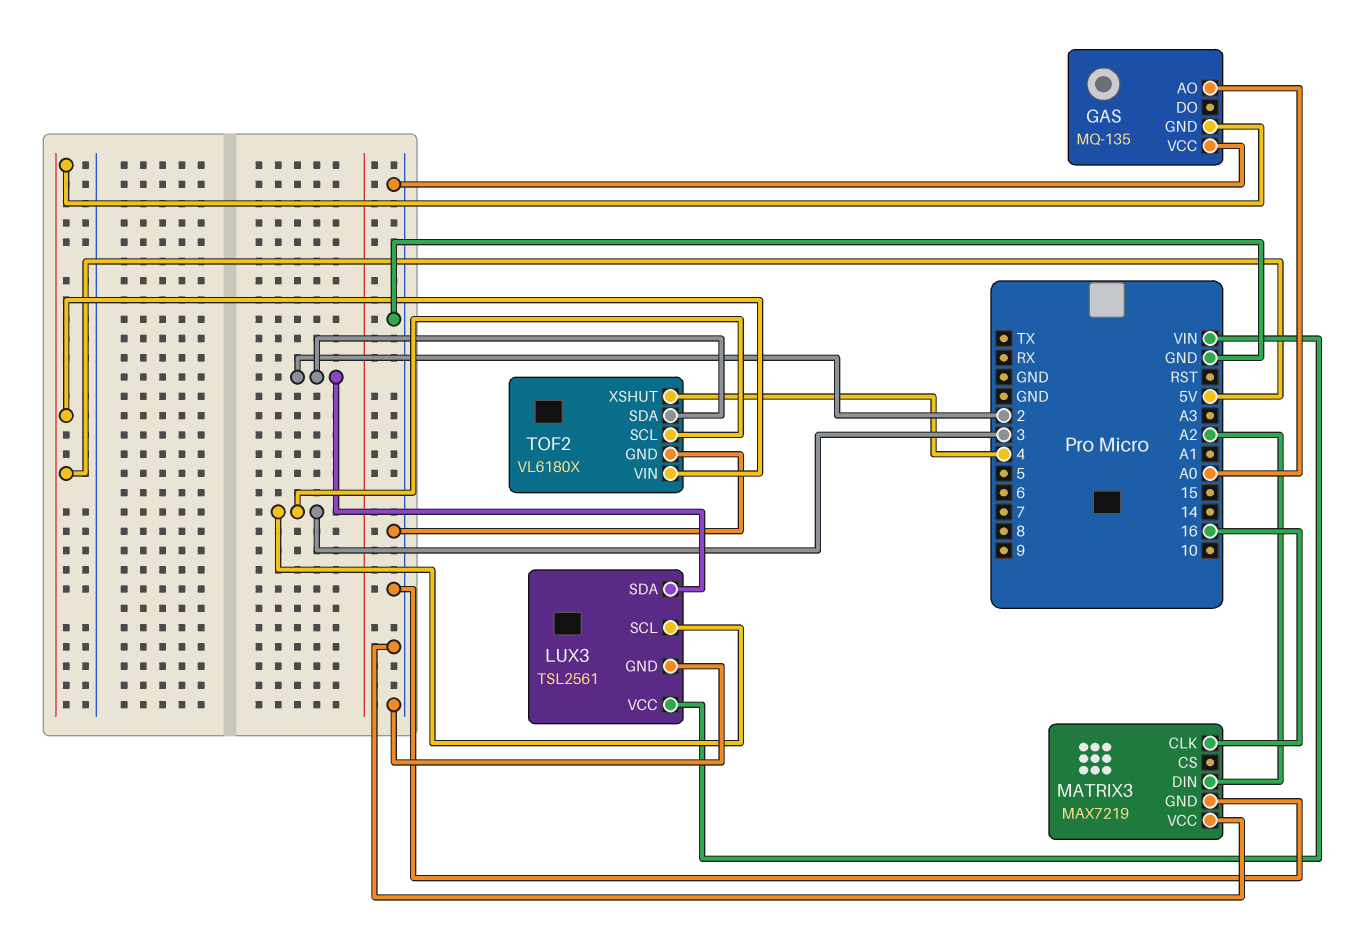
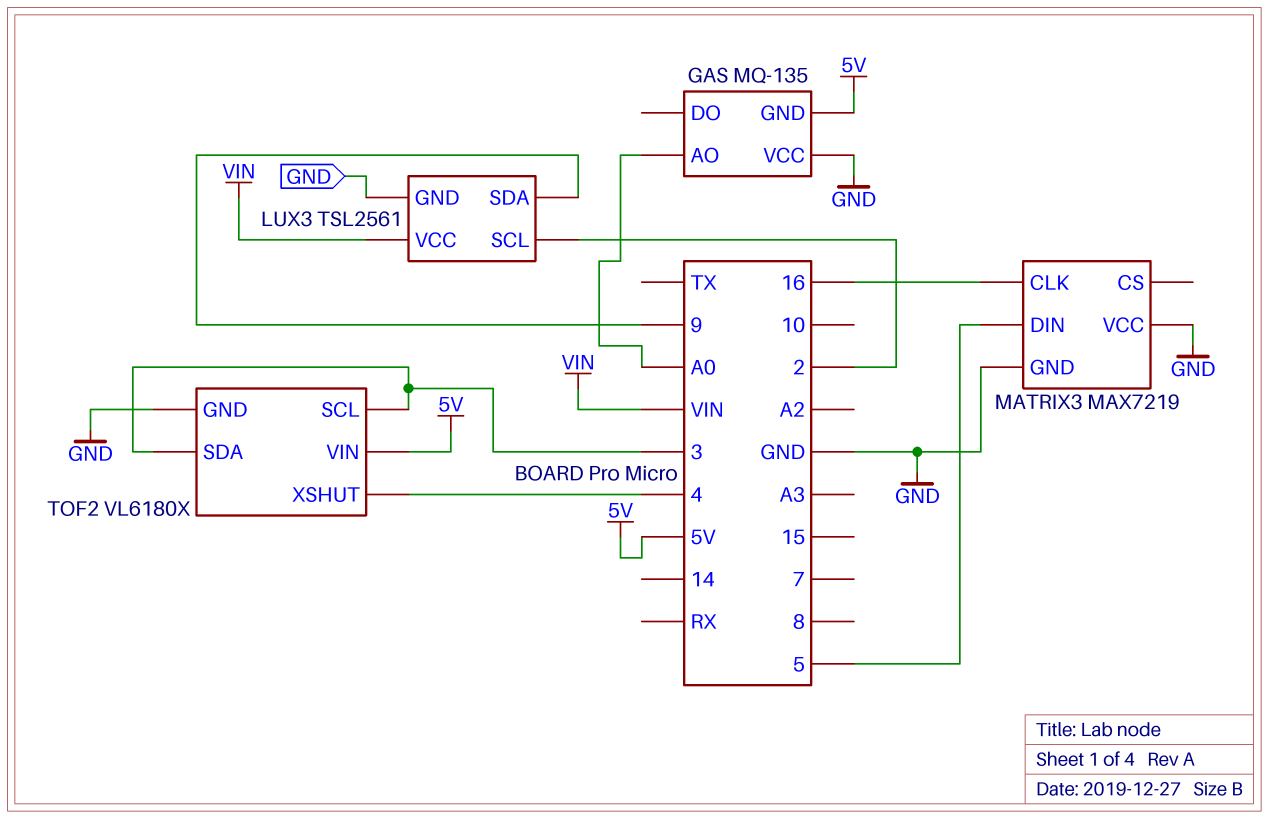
LUX3 pin SCL: 3 -> 2
LUX3 pin SDA: 2 -> 9
MATRIX3 pin DIN: A2 -> 5
TOF2 pin SDA: 2 -> 3

